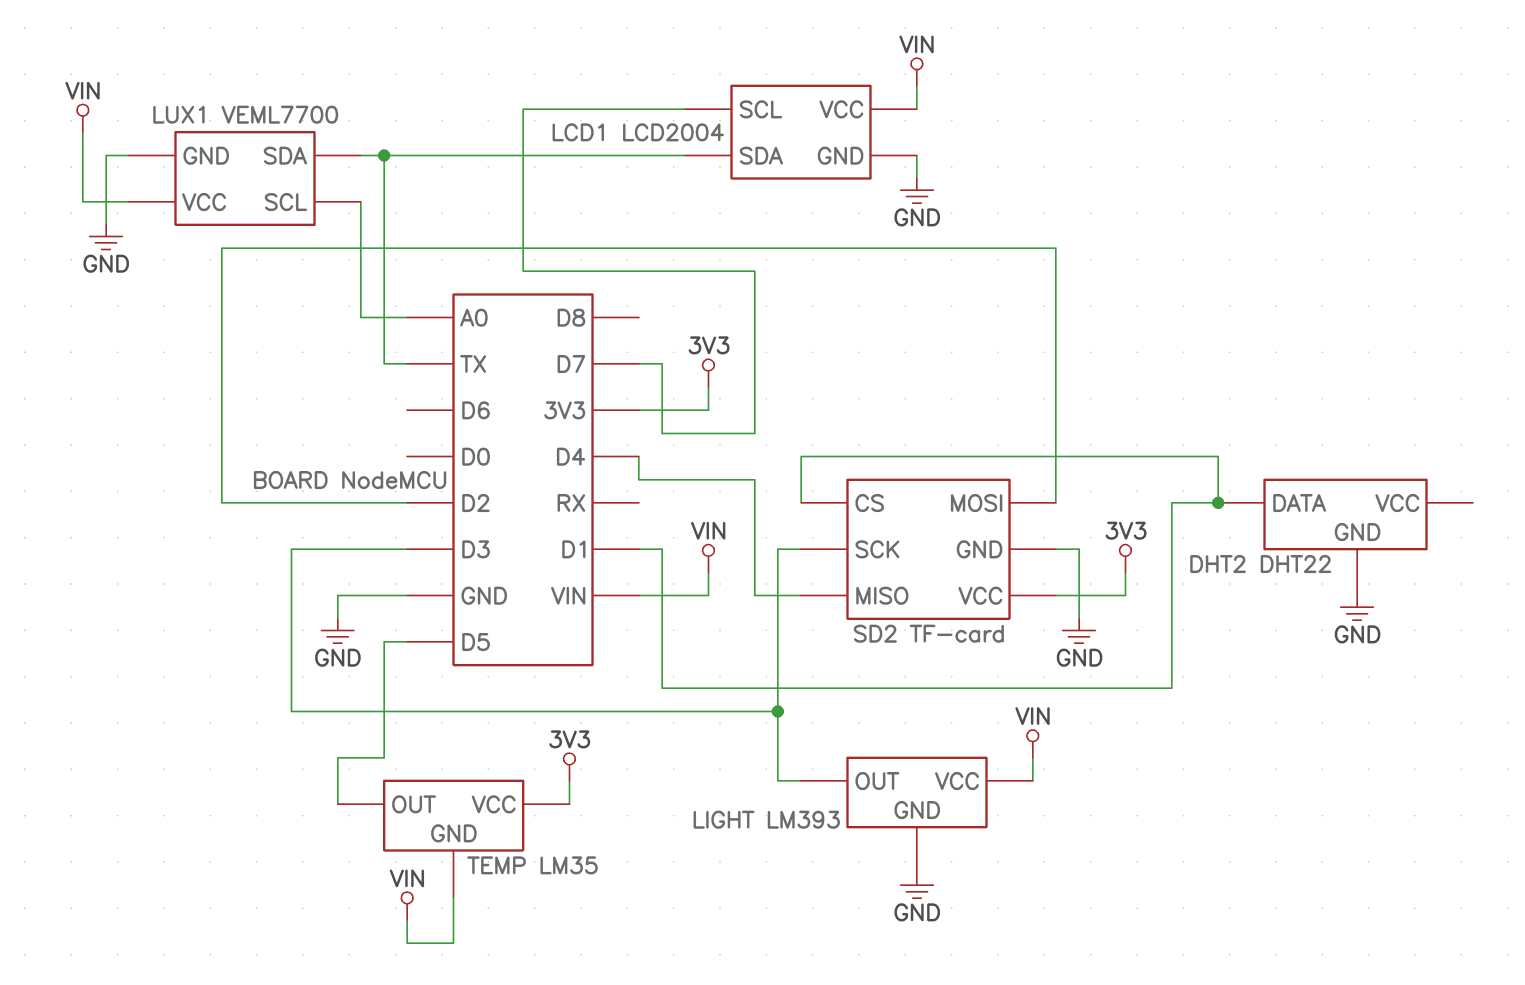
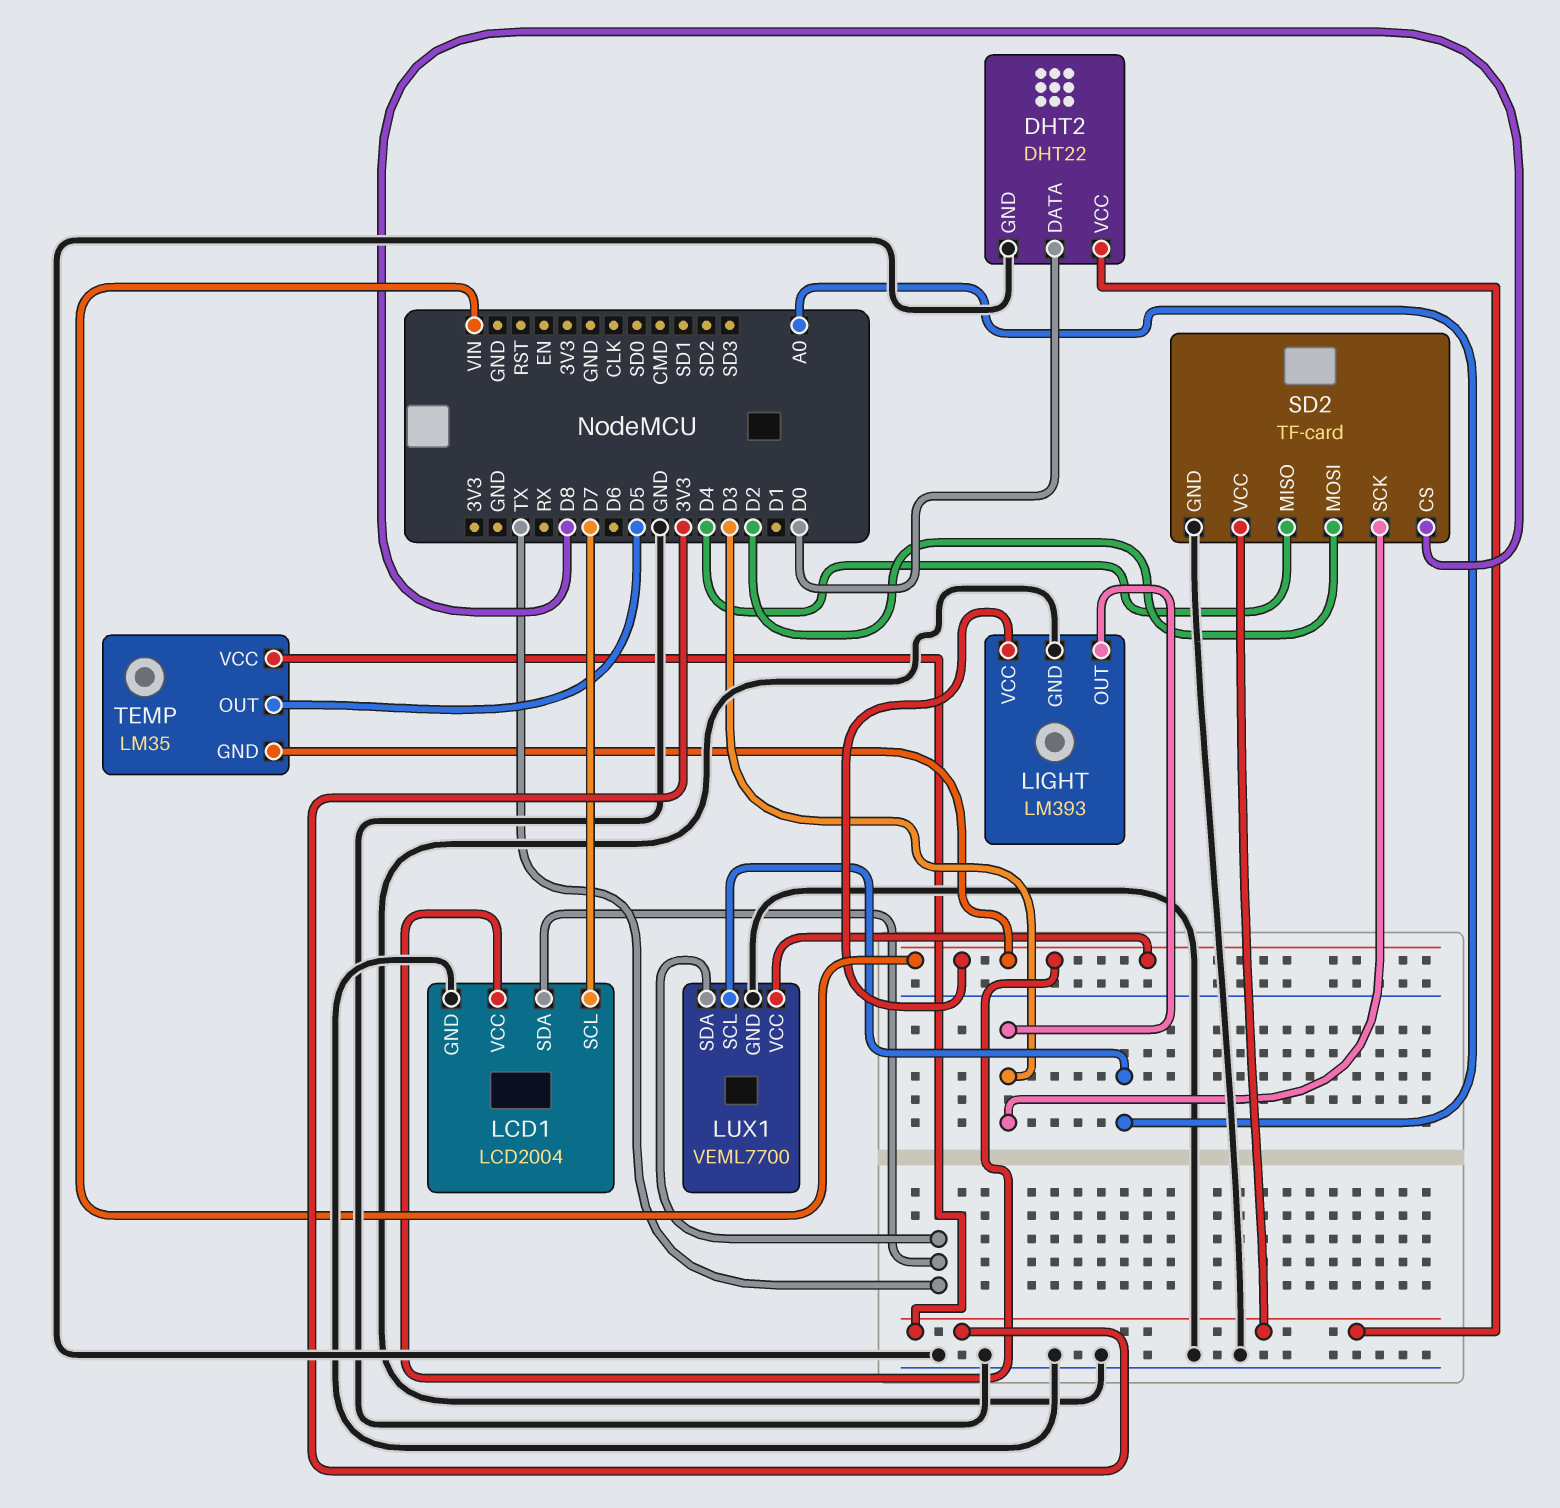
DHT2 pin DATA: D1 -> D0
DHT2 pin VCC: none -> 3V3
SD2 pin CS: D1 -> D8

